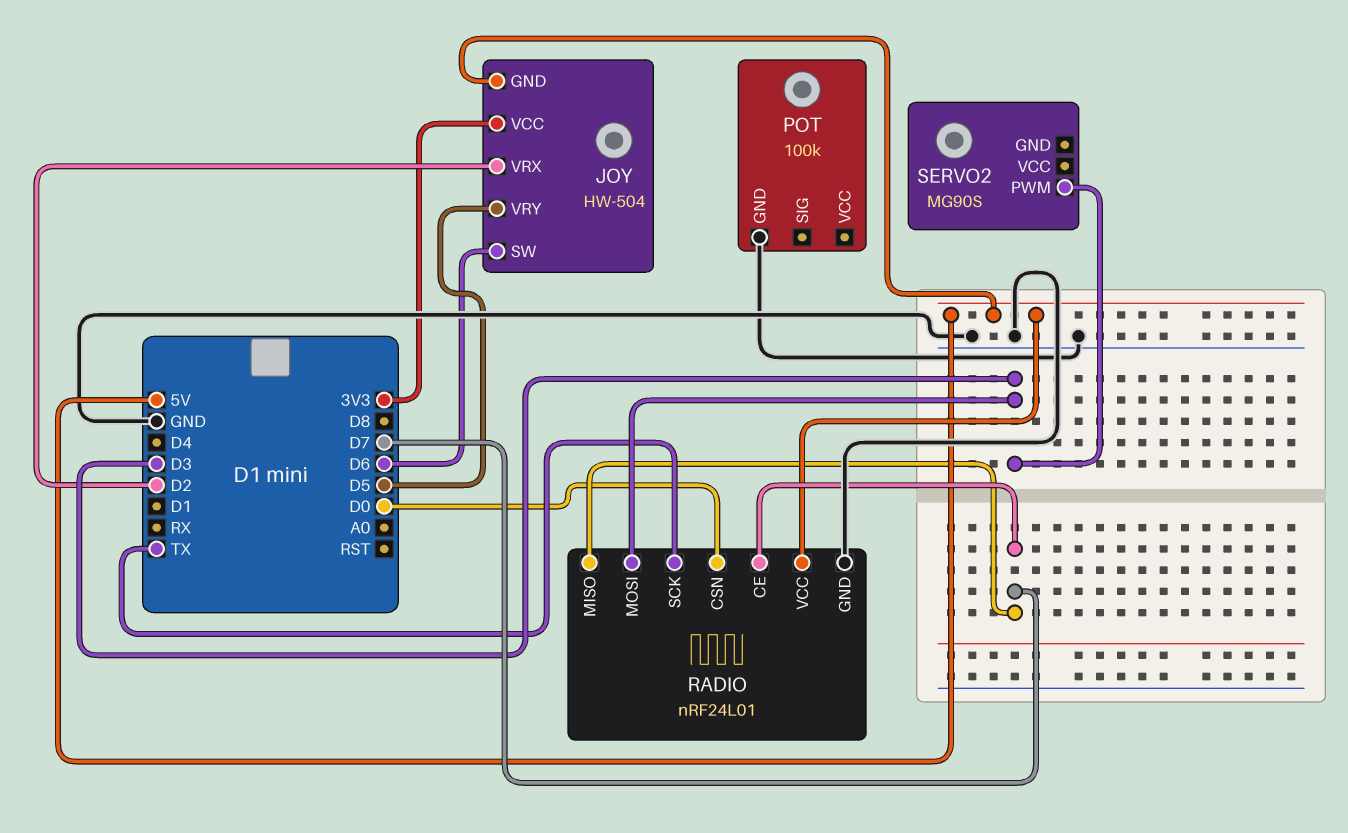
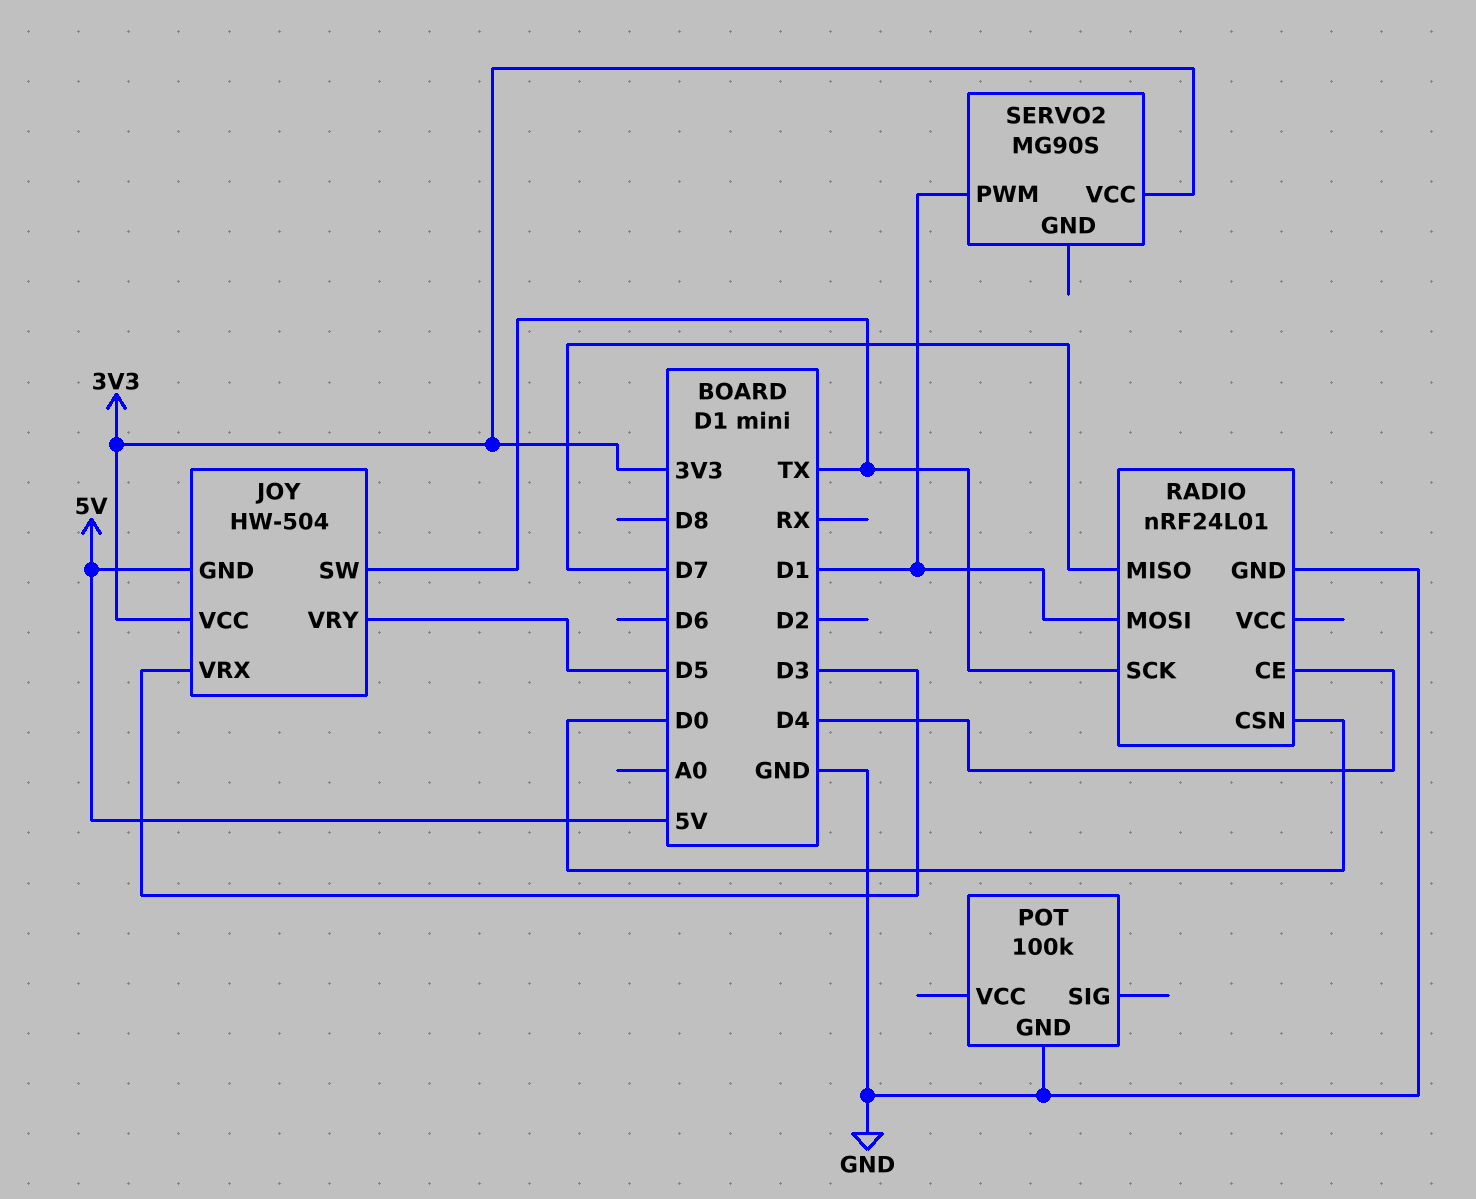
JOY pin SW: D6 -> TX
JOY pin VRX: D2 -> D3
RADIO pin CE: D7 -> D4
RADIO pin MOSI: D3 -> D1
RADIO pin VCC: 5V -> none
SERVO2 pin PWM: D3 -> D1
SERVO2 pin VCC: none -> 3V3

